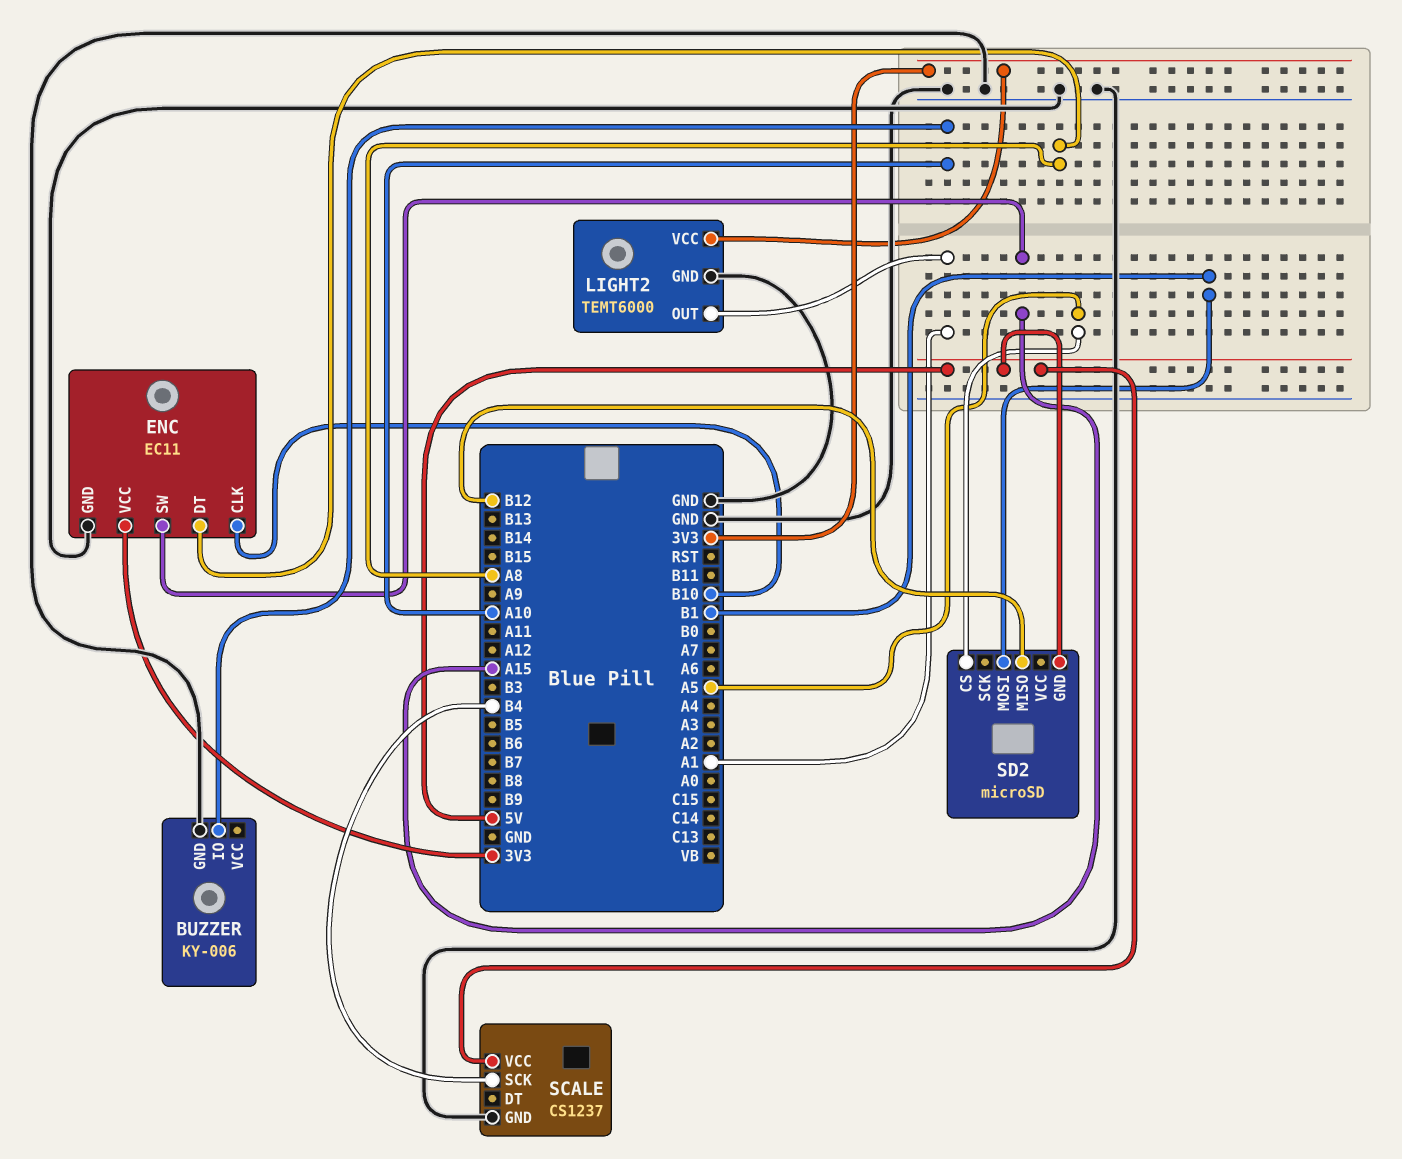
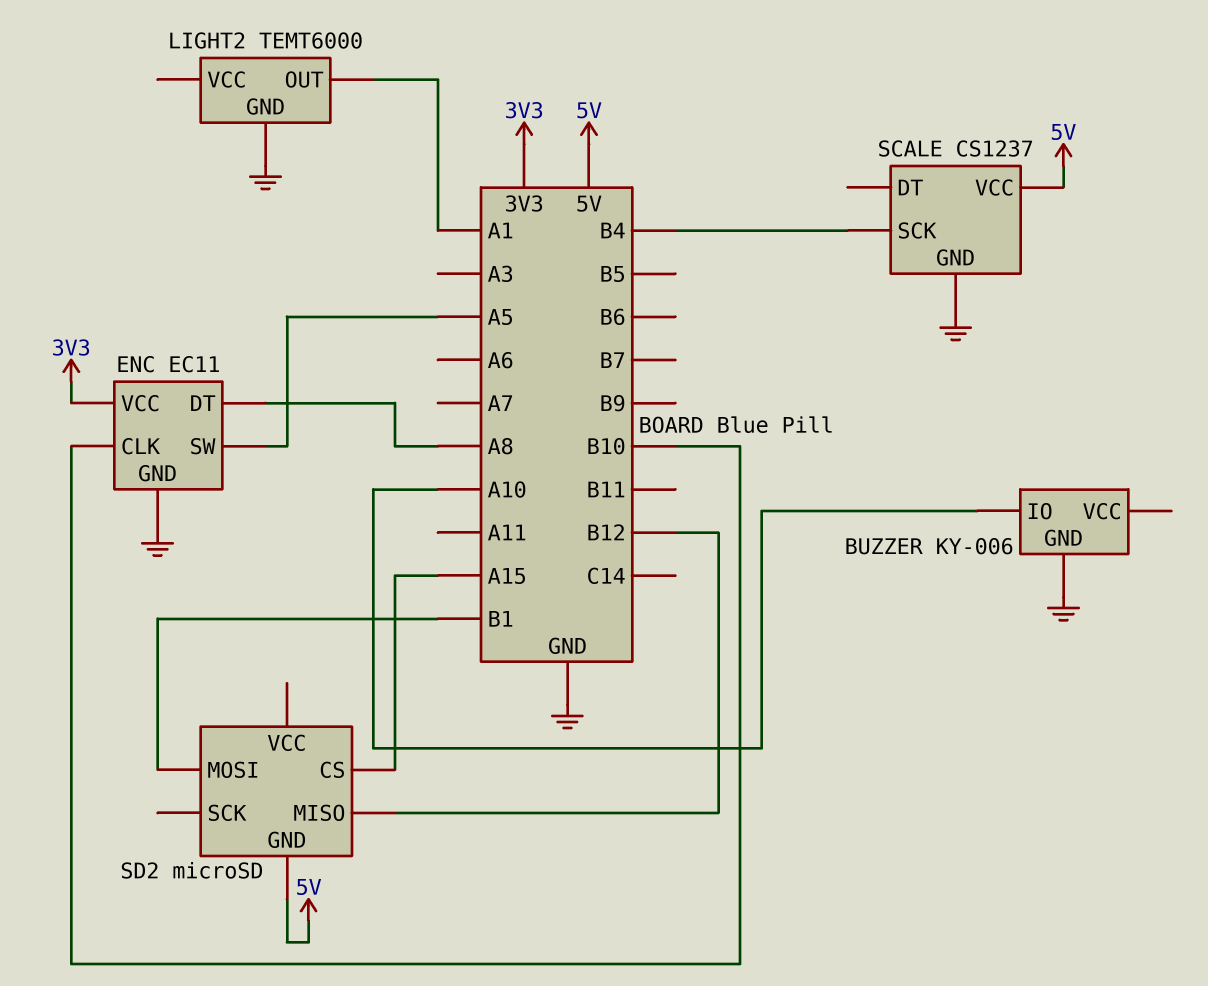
ENC pin SW: A15 -> A5
LIGHT2 pin VCC: 3V3 -> none
SD2 pin CS: A5 -> A15

